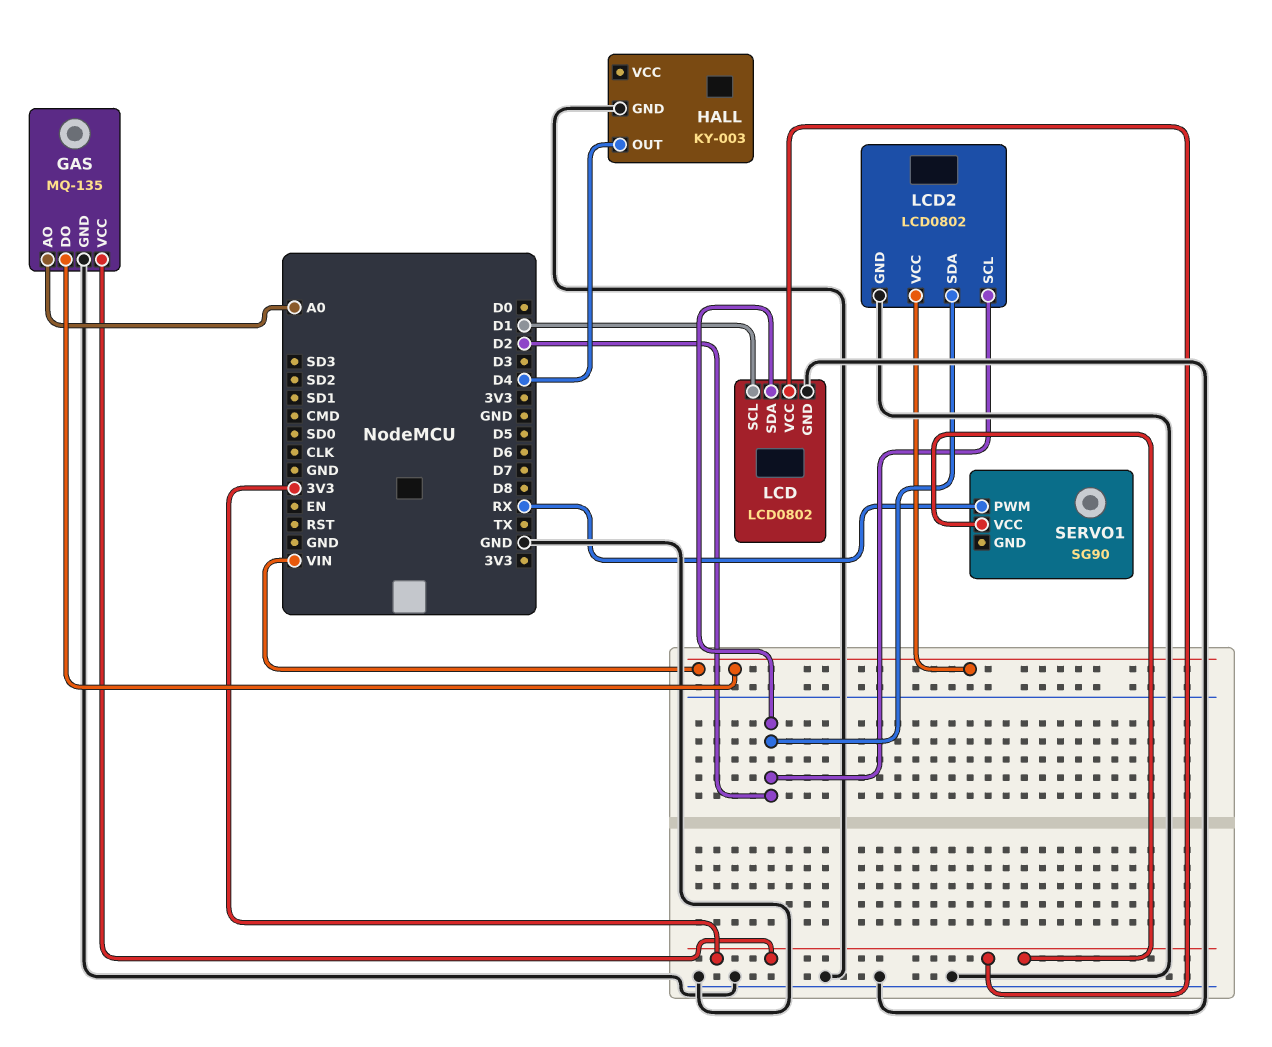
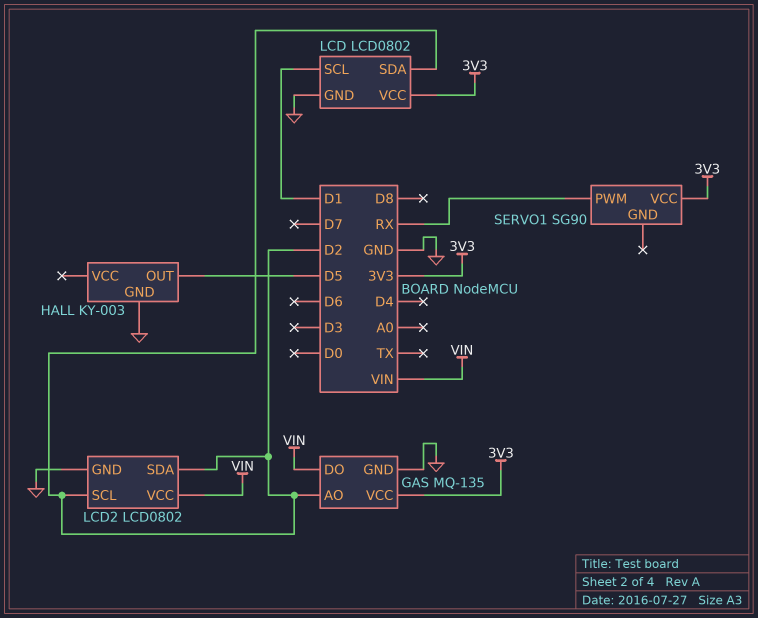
GAS pin AO: A0 -> D2
HALL pin OUT: D4 -> D5

